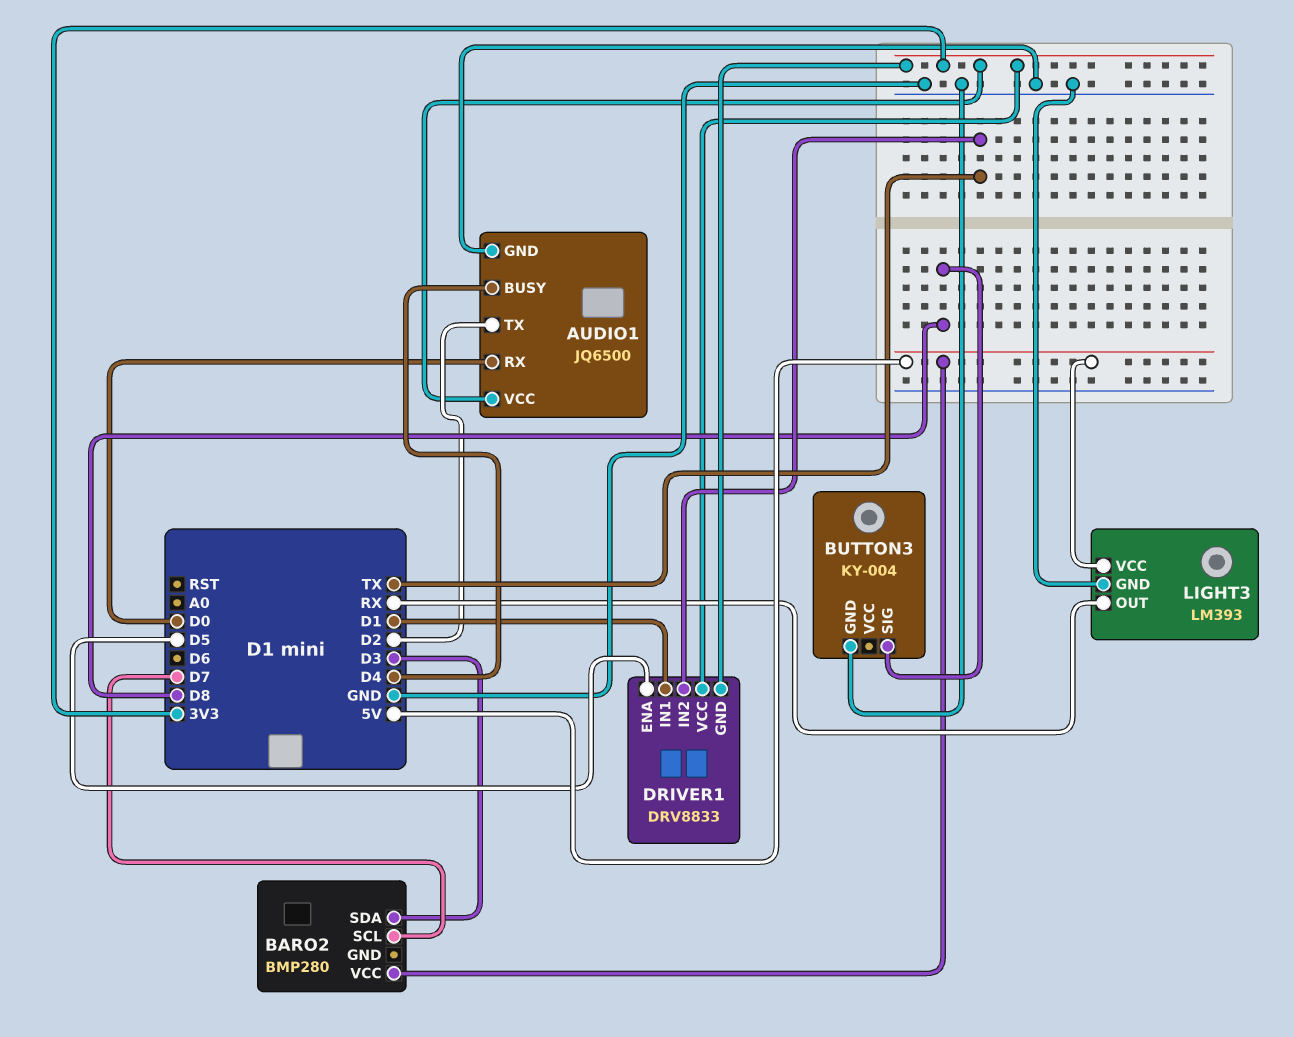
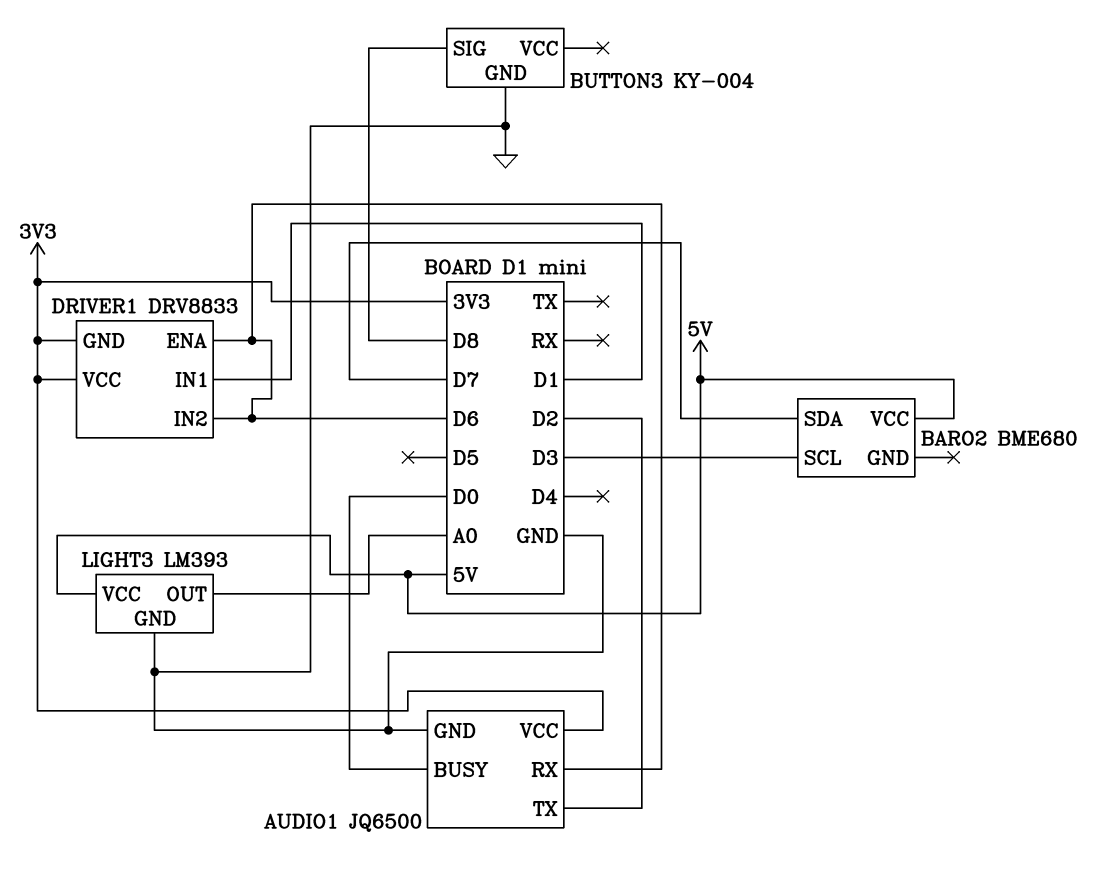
AUDIO1 pin BUSY: D4 -> D0
AUDIO1 pin RX: D0 -> D6
BARO2: BMP280 -> BME680
BARO2 pin SCL: D7 -> D3
BARO2 pin SDA: D3 -> D7
DRIVER1 pin ENA: D5 -> D6
DRIVER1 pin IN2: TX -> D6
LIGHT3 pin OUT: RX -> A0

